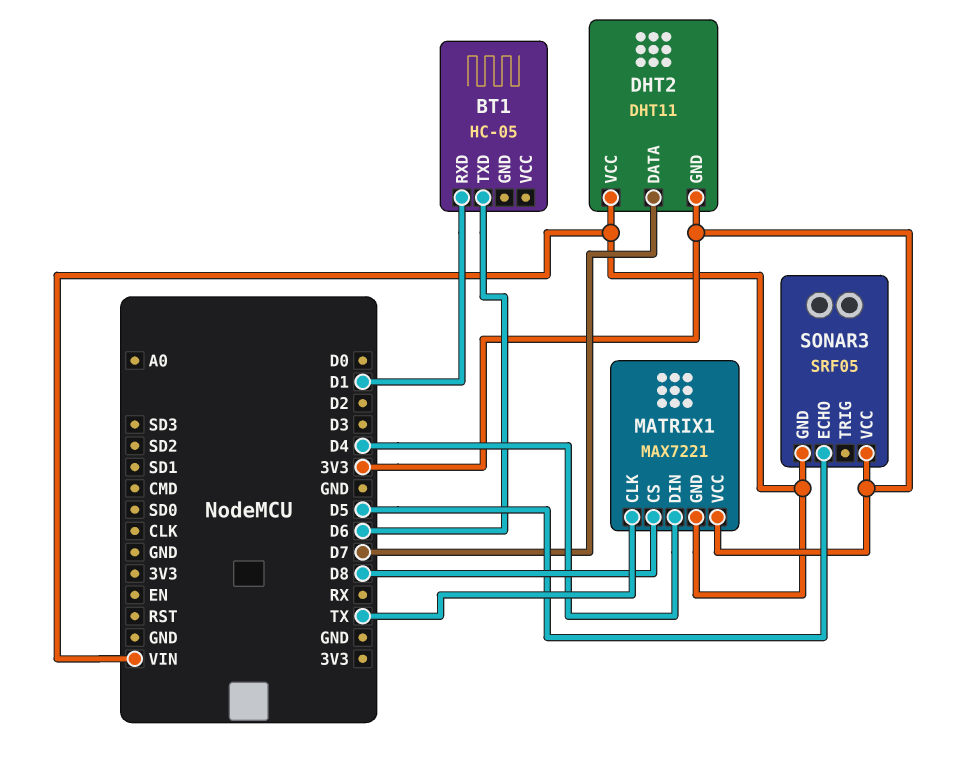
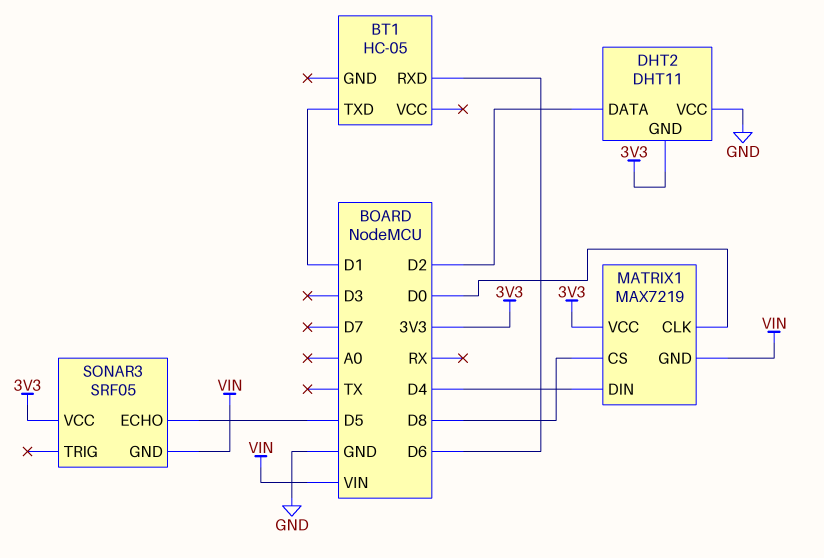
BT1 pin RXD: D1 -> D6
BT1 pin TXD: D6 -> D1
DHT2 pin DATA: D7 -> D2
DHT2 pin VCC: VIN -> GND
MATRIX1: MAX7221 -> MAX7219
MATRIX1 pin CLK: TX -> D0

